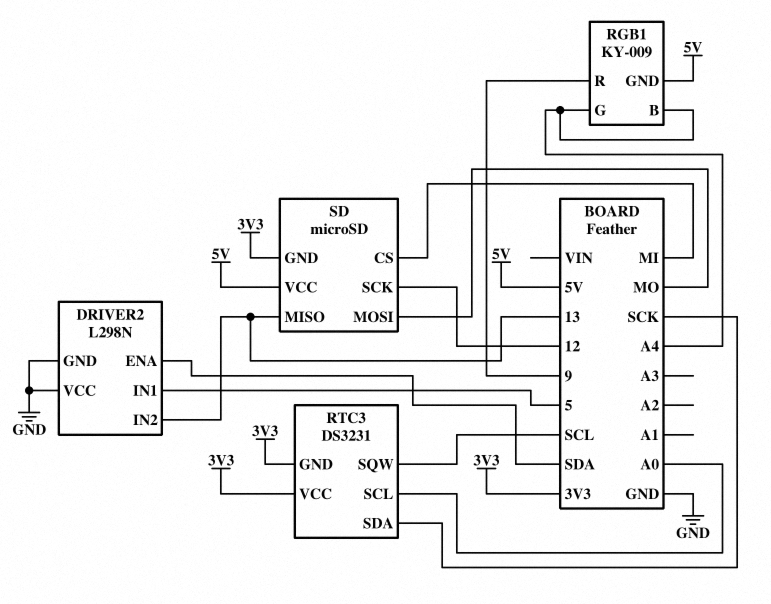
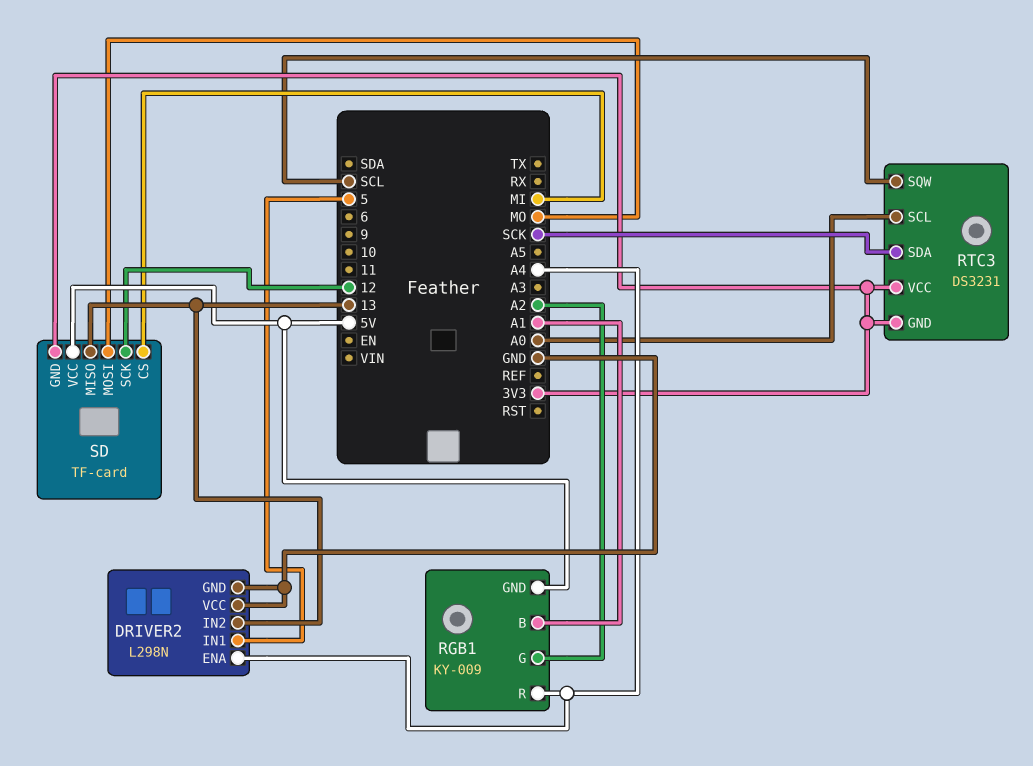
DRIVER2 pin ENA: SDA -> A4
RGB1 pin B: A4 -> A1
RGB1 pin G: A4 -> A2
RGB1 pin R: 9 -> A4
SD: microSD -> TF-card

